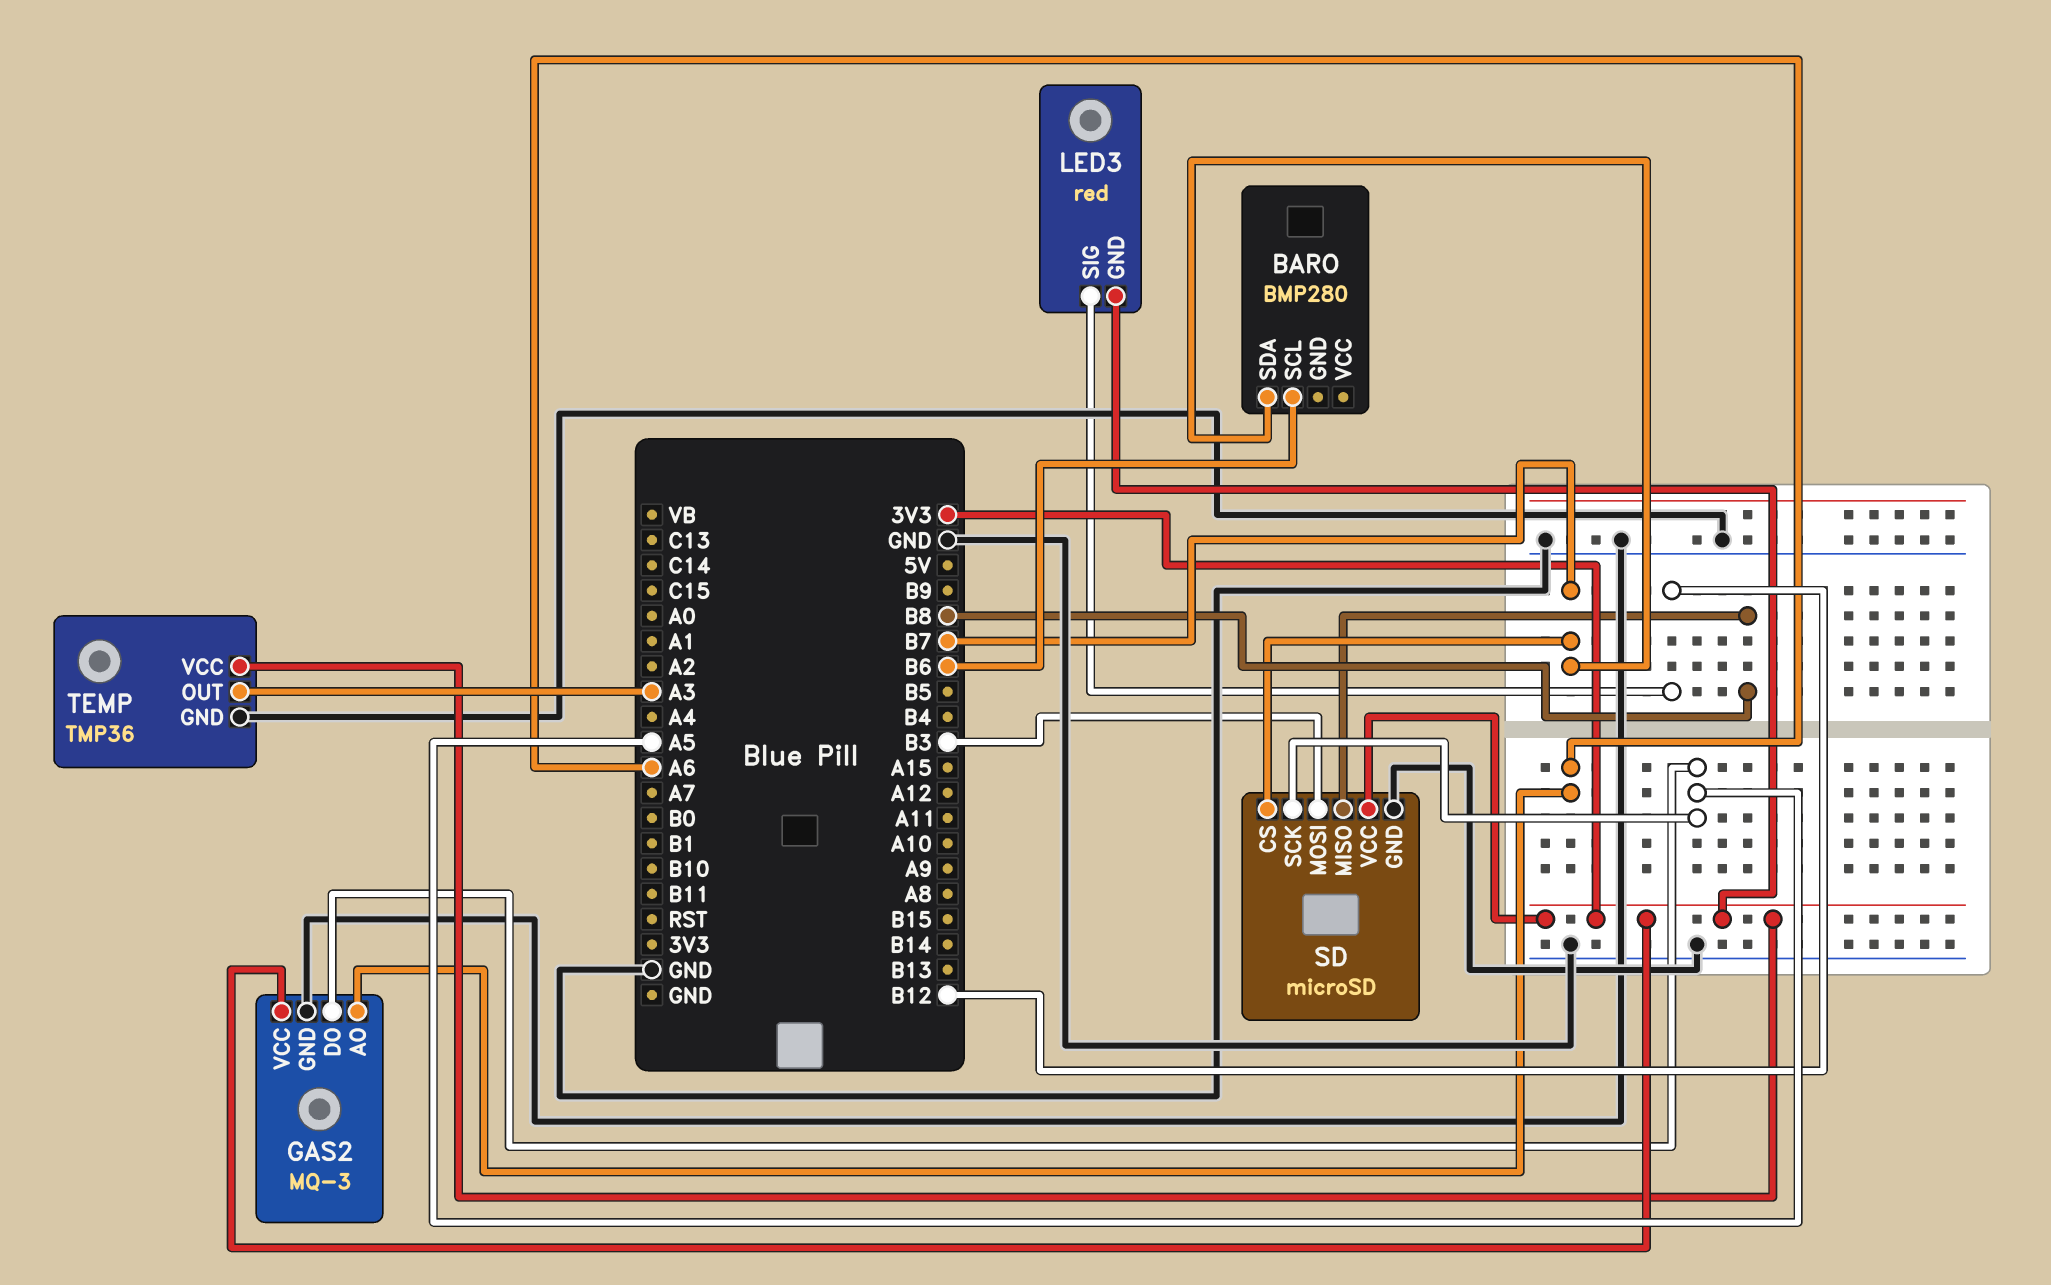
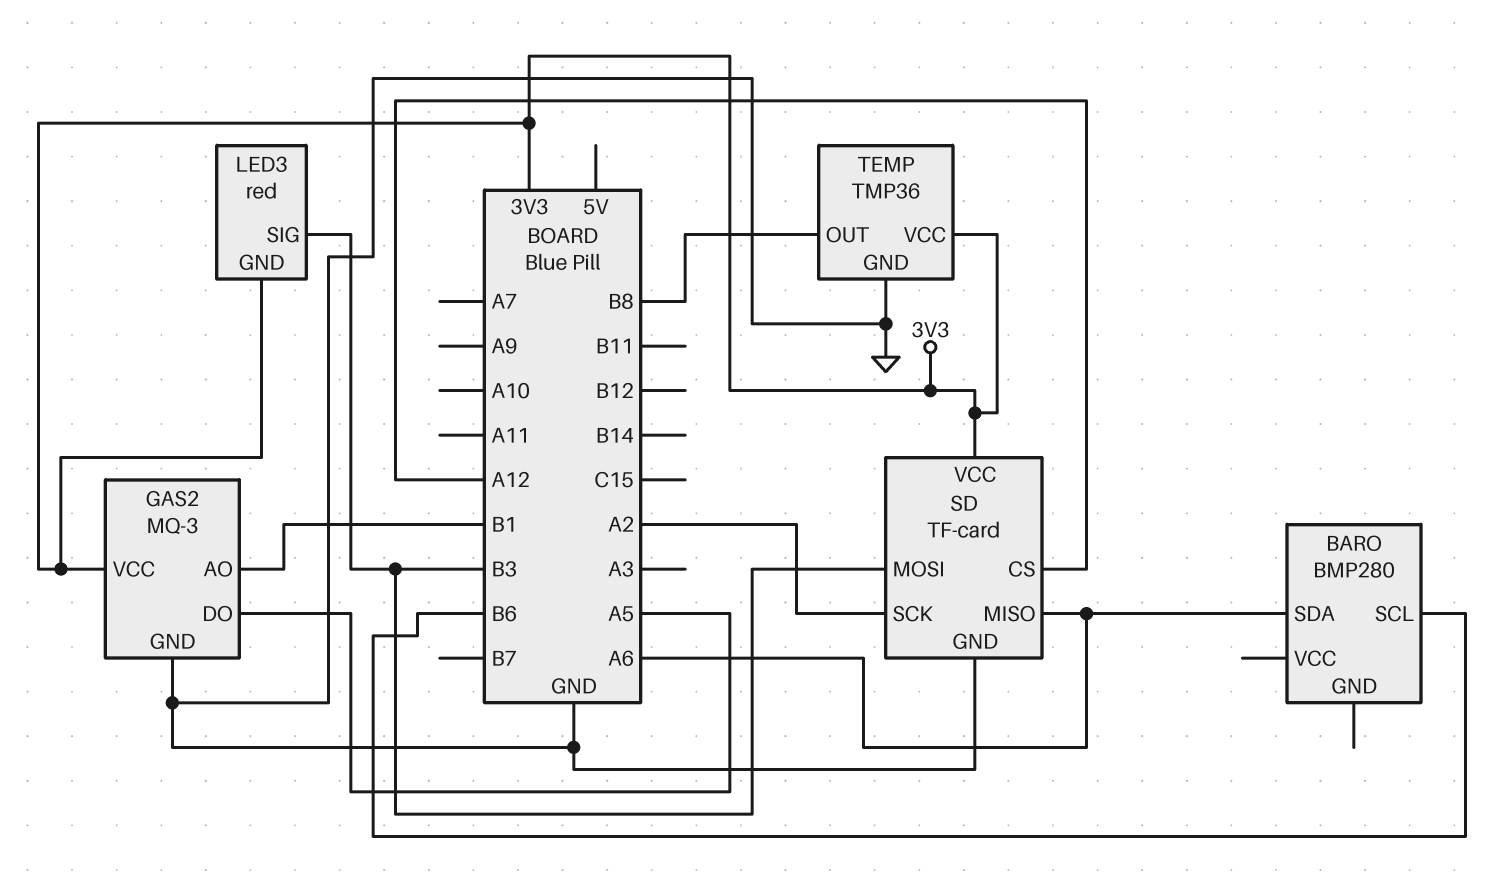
BARO pin SDA: B7 -> A6
GAS2 pin AO: A6 -> B1
LED3 pin SIG: B12 -> B3
SD: microSD -> TF-card
SD pin CS: B7 -> A12
SD pin MISO: B8 -> A6
SD pin SCK: A5 -> A2
TEMP pin OUT: A3 -> B8

